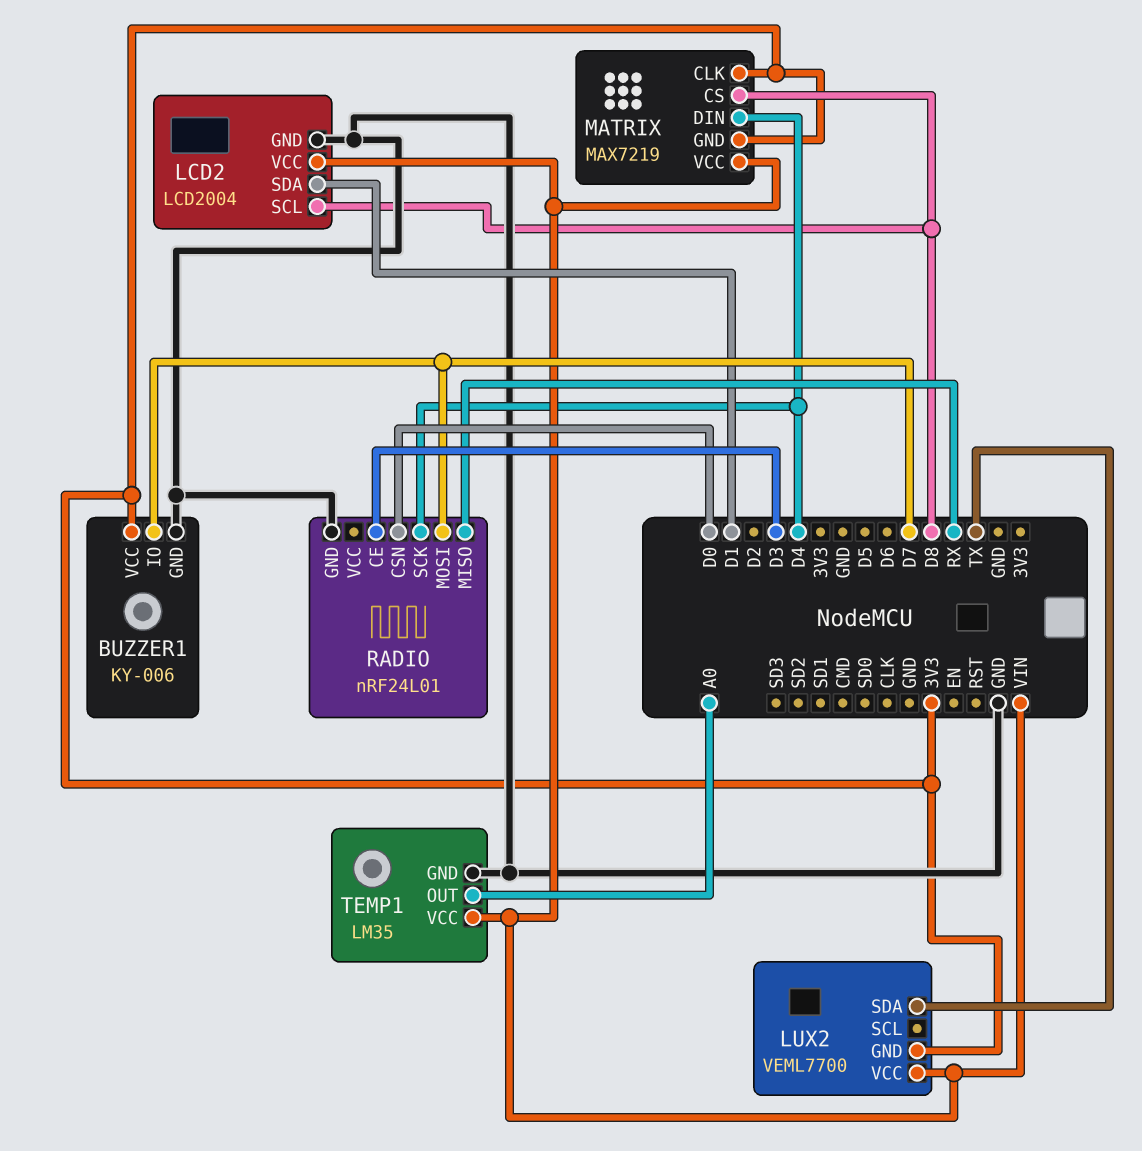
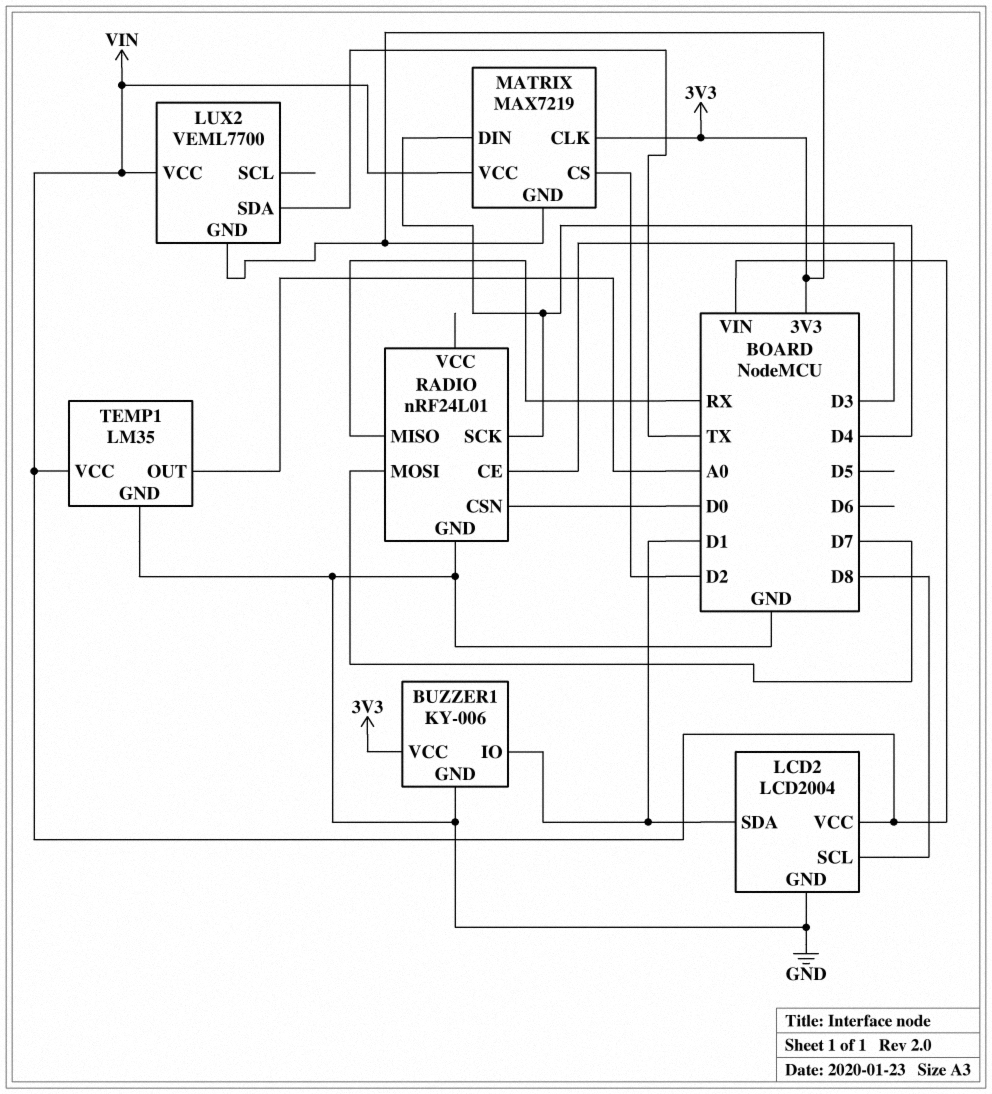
BUZZER1 pin IO: D7 -> D1
MATRIX pin CS: D8 -> D2

